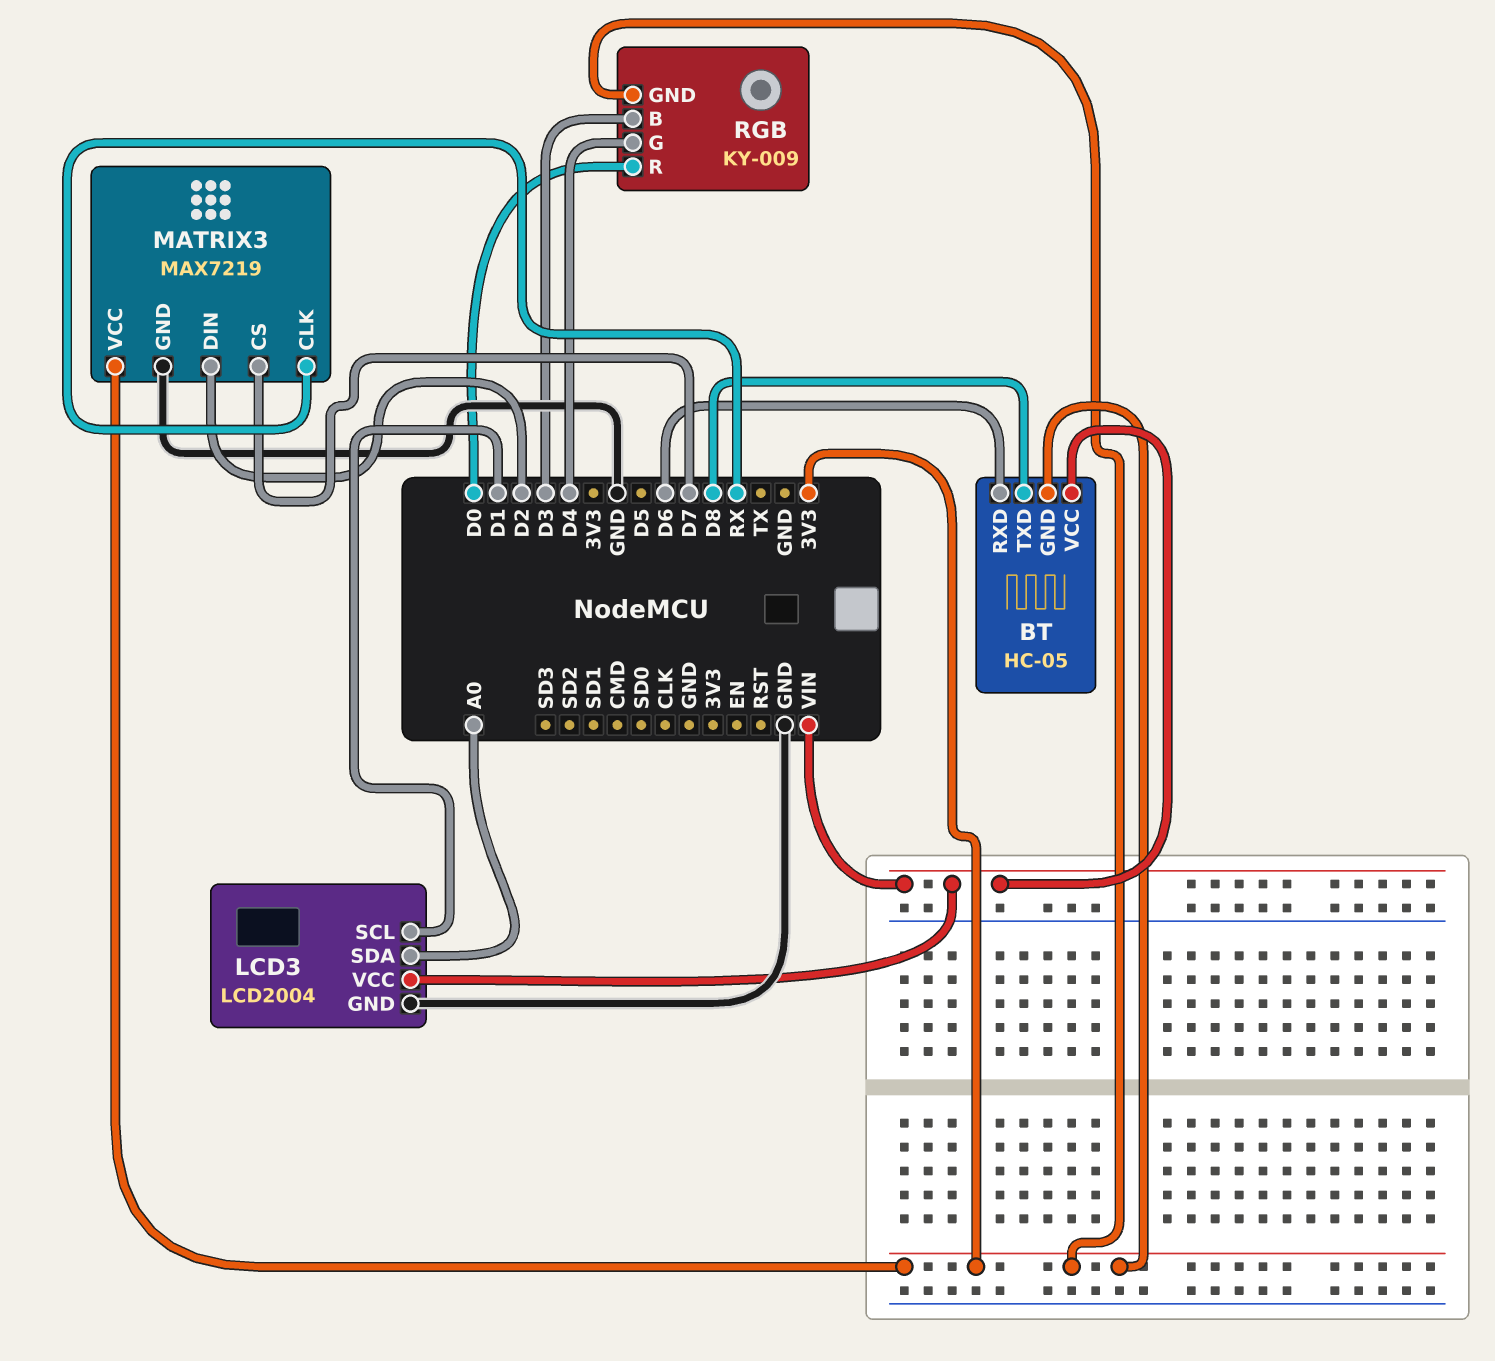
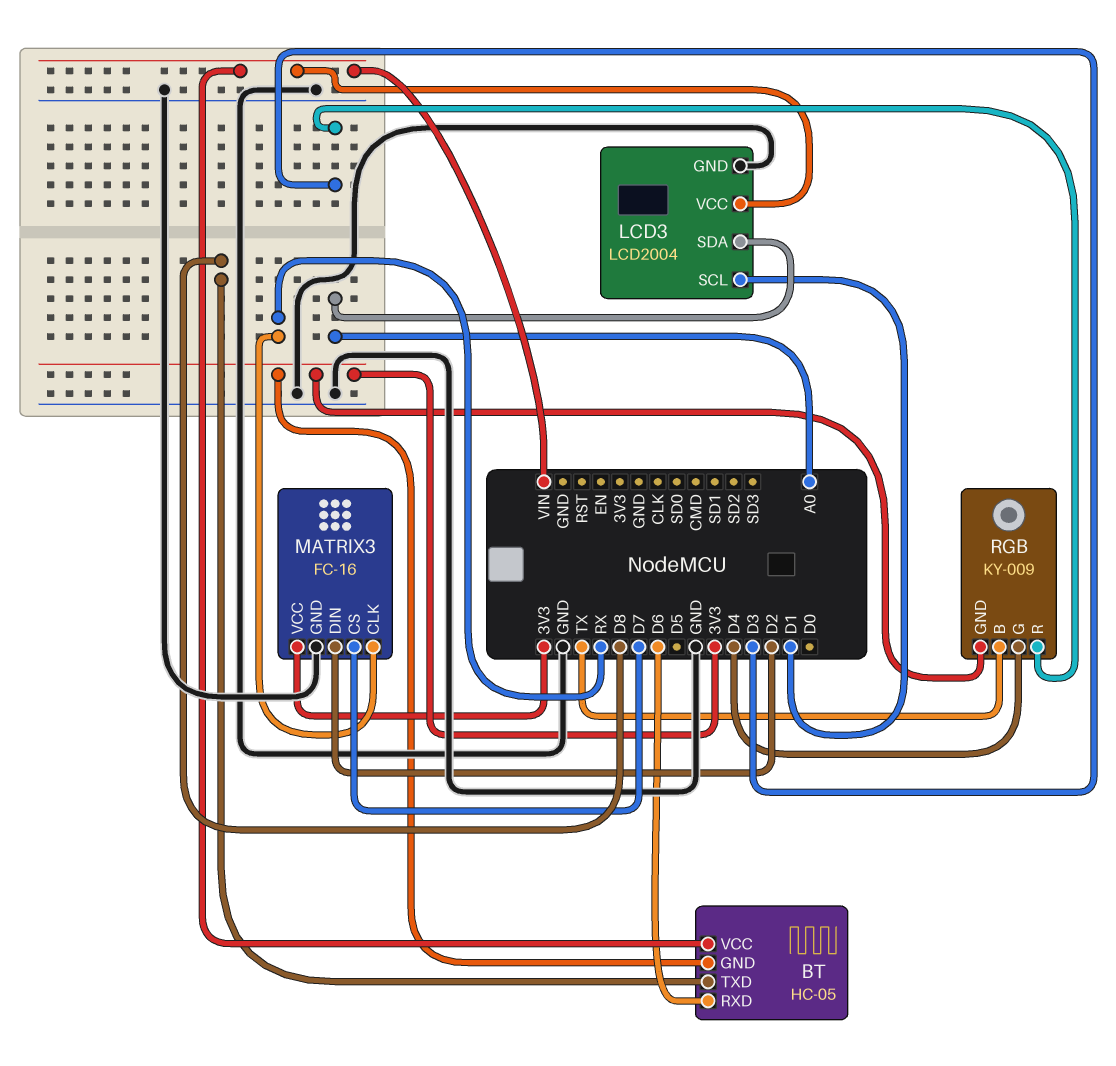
MATRIX3: MAX7219 -> FC-16
RGB pin B: D3 -> TX
RGB pin R: D0 -> D3

